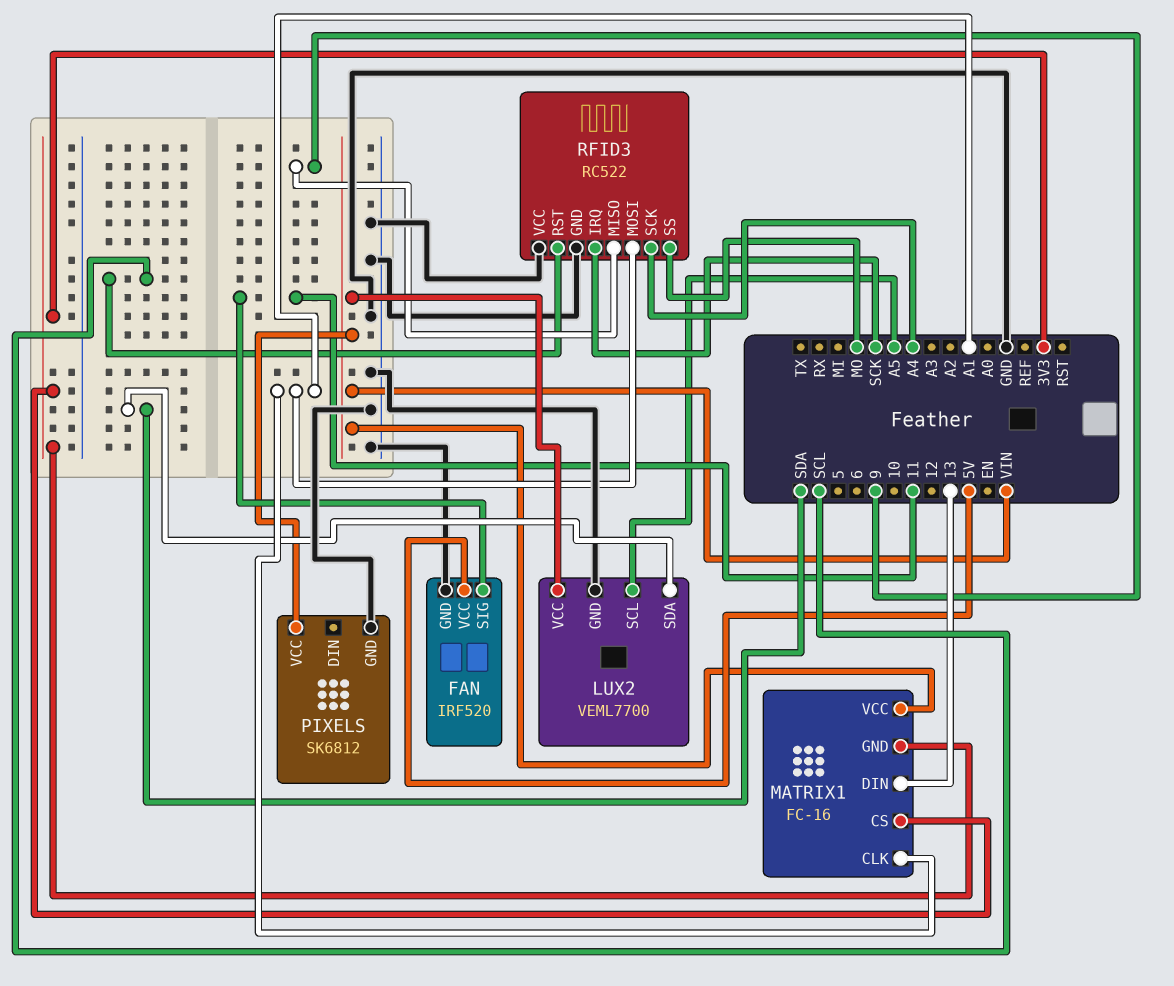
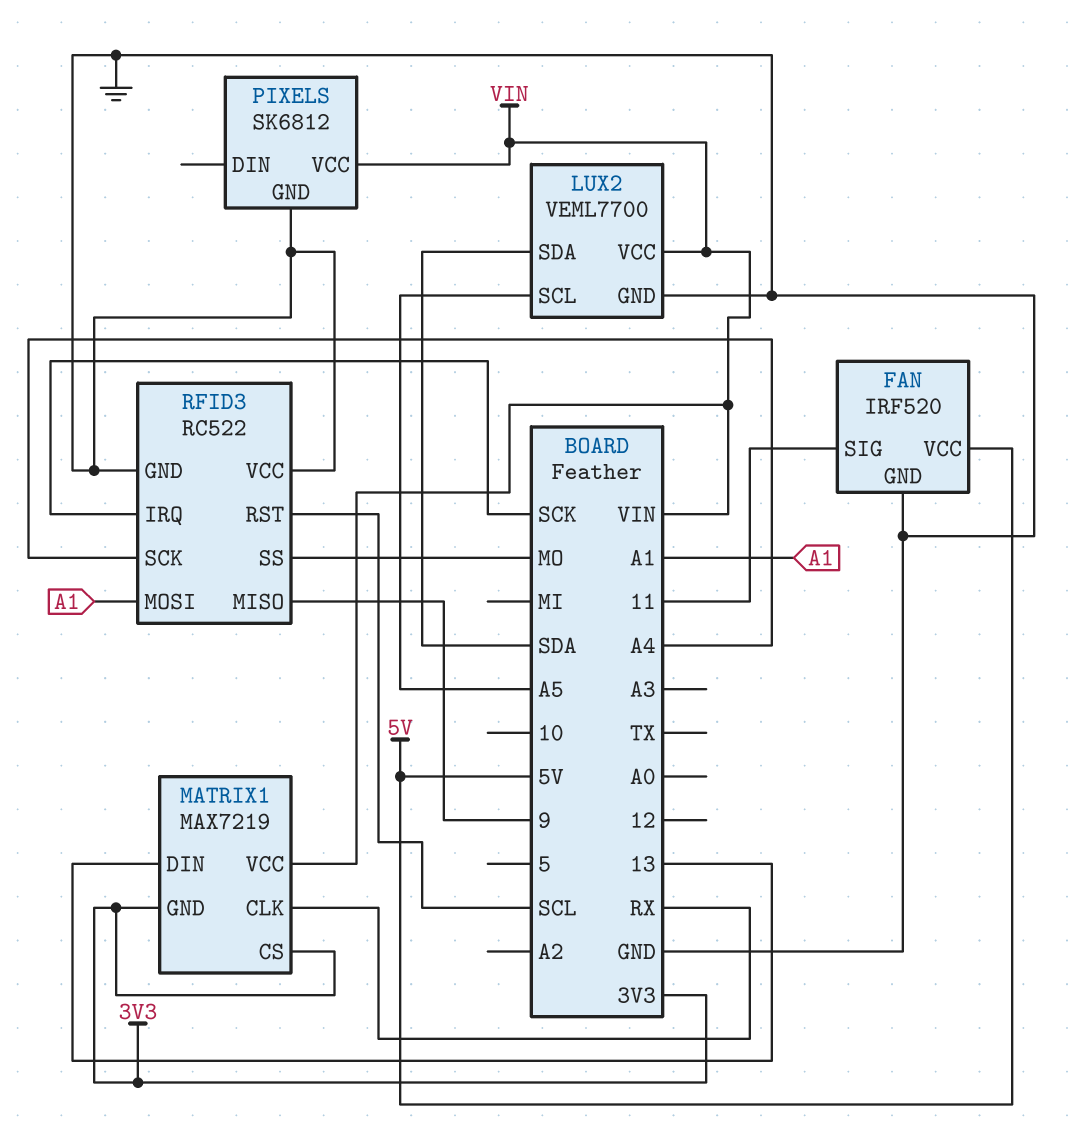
MATRIX1: FC-16 -> MAX7219
MATRIX1 pin CLK: A1 -> RX

